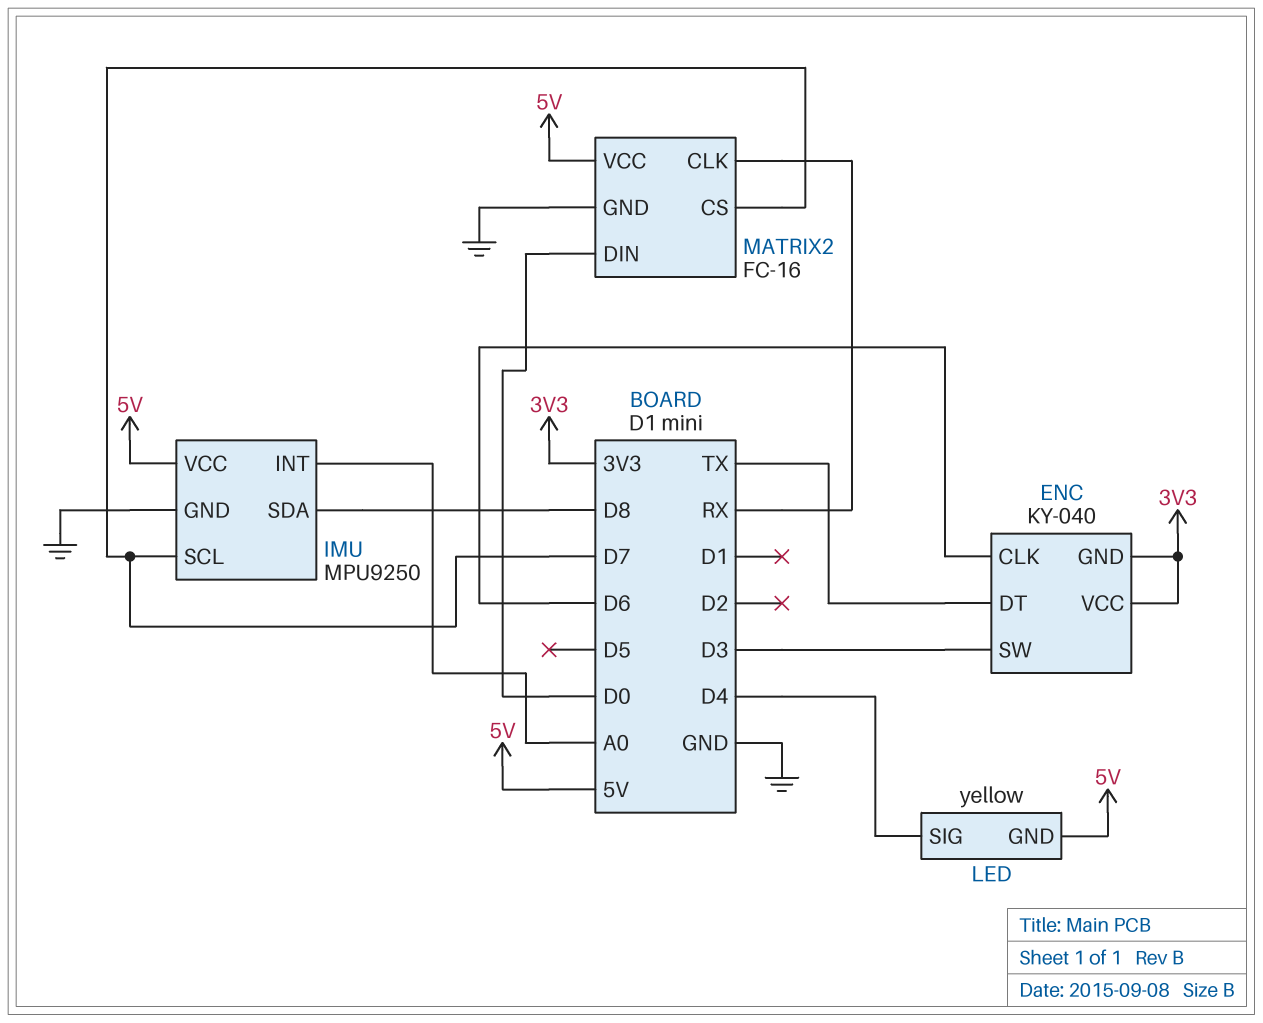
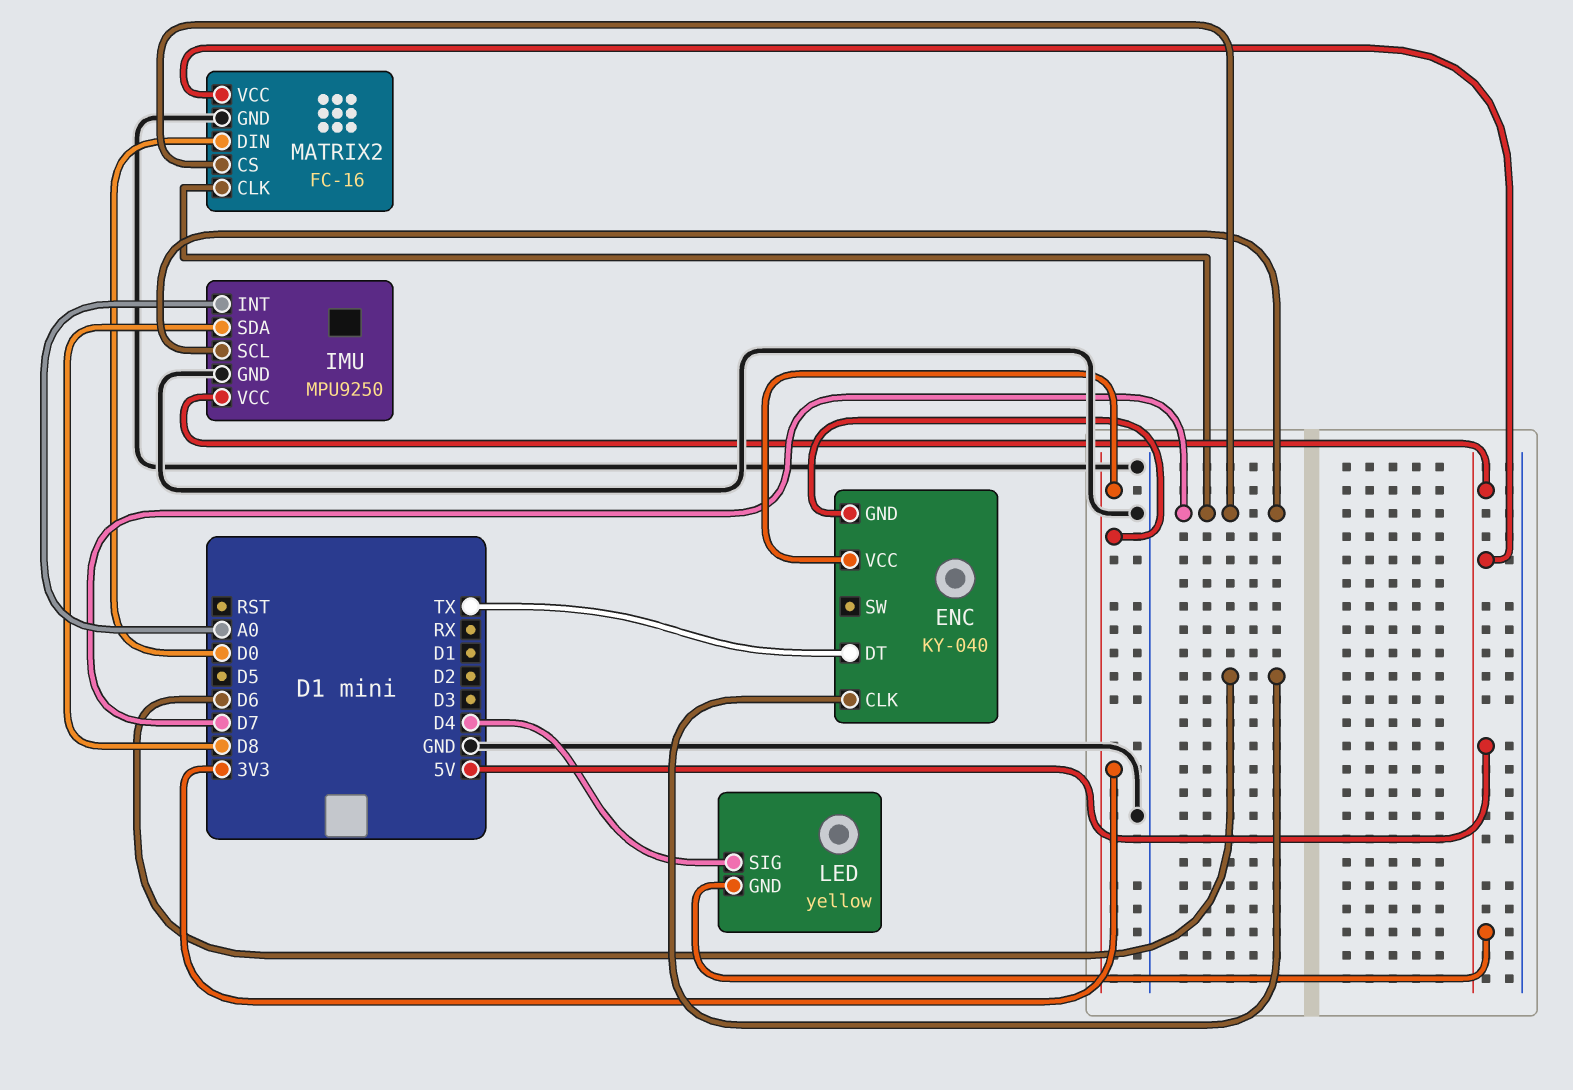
ENC pin SW: D3 -> none
MATRIX2 pin CLK: RX -> D7

